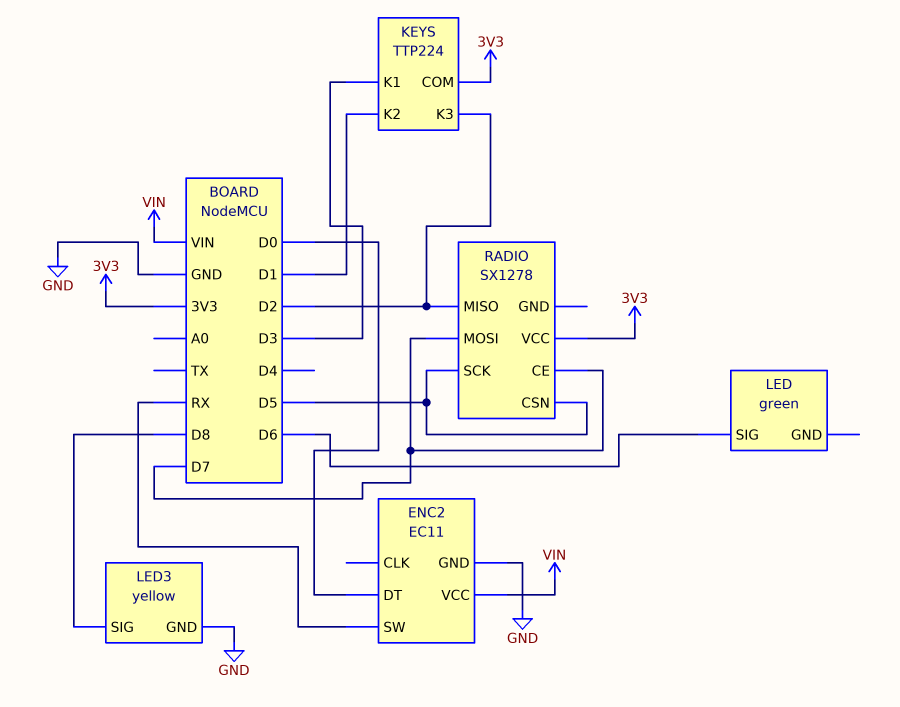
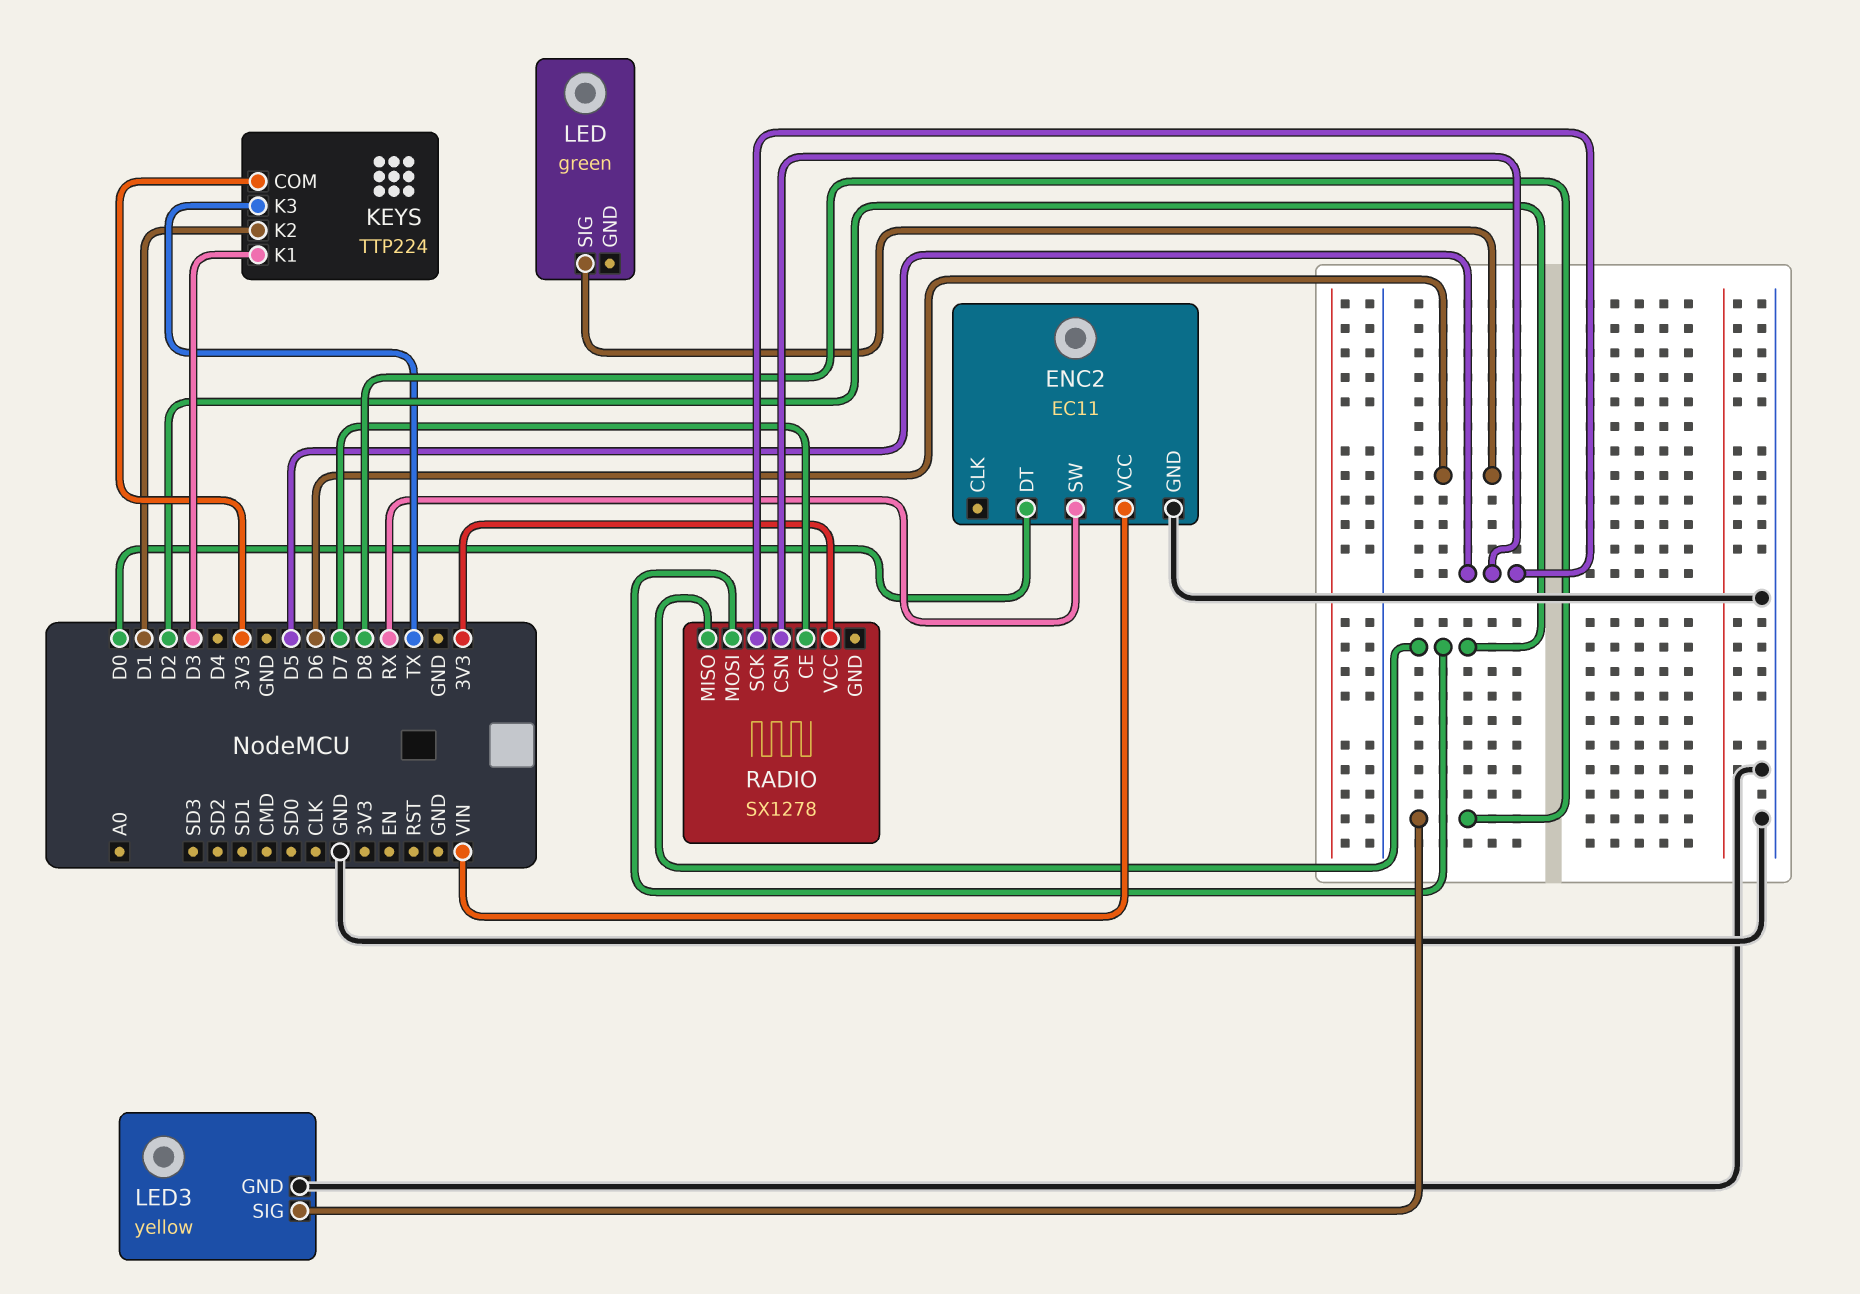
KEYS pin K3: D2 -> TX
RADIO pin MOSI: D7 -> D2

